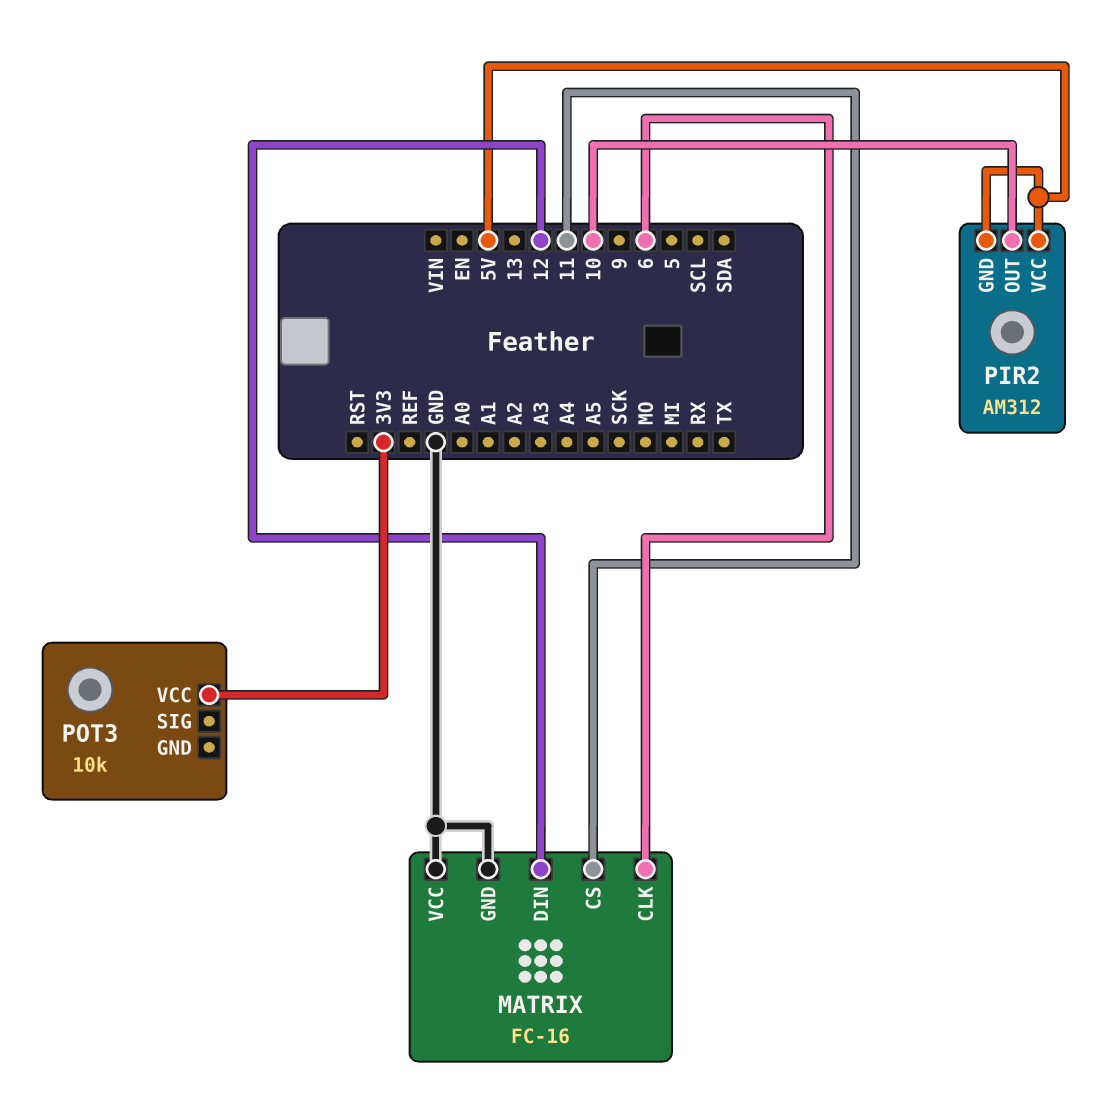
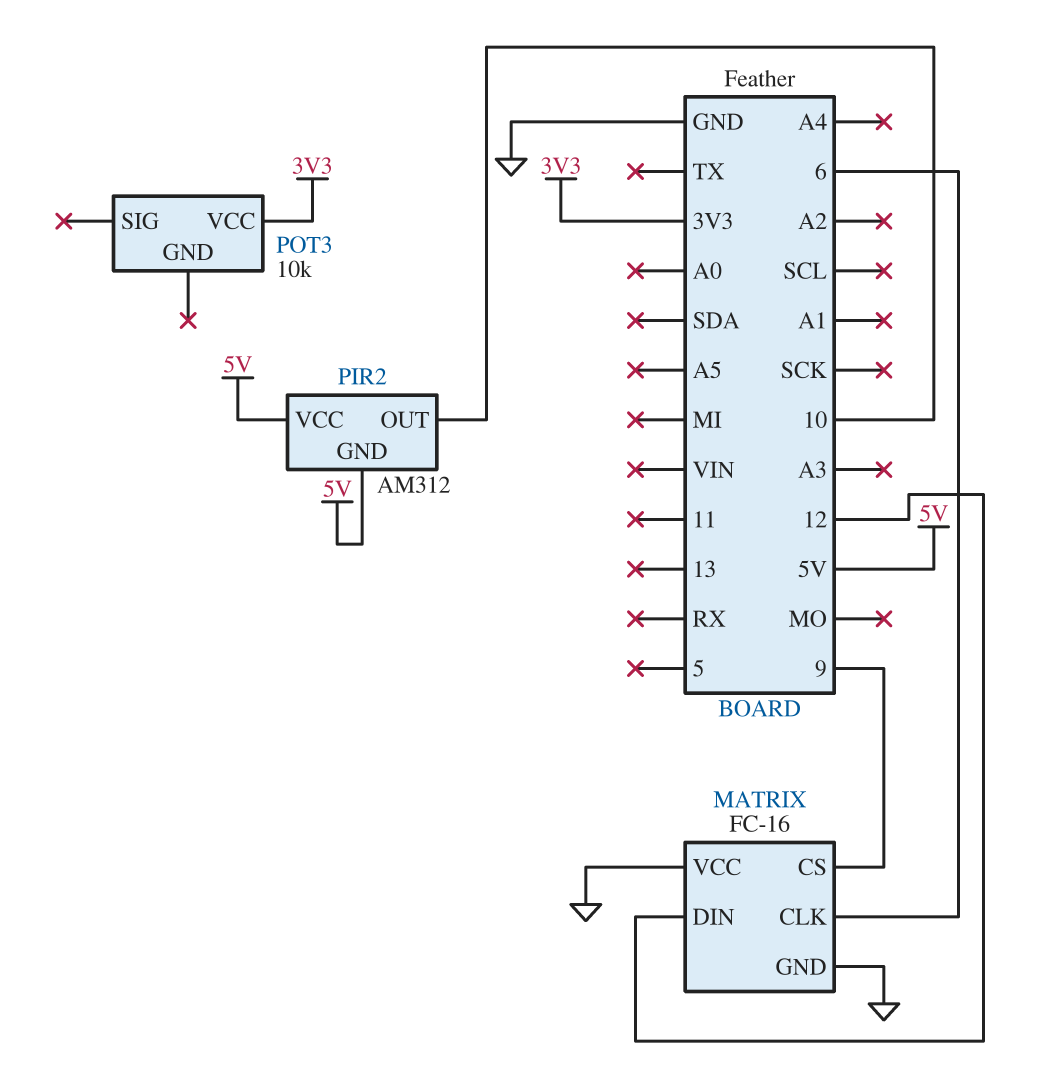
MATRIX pin CS: 11 -> 9

